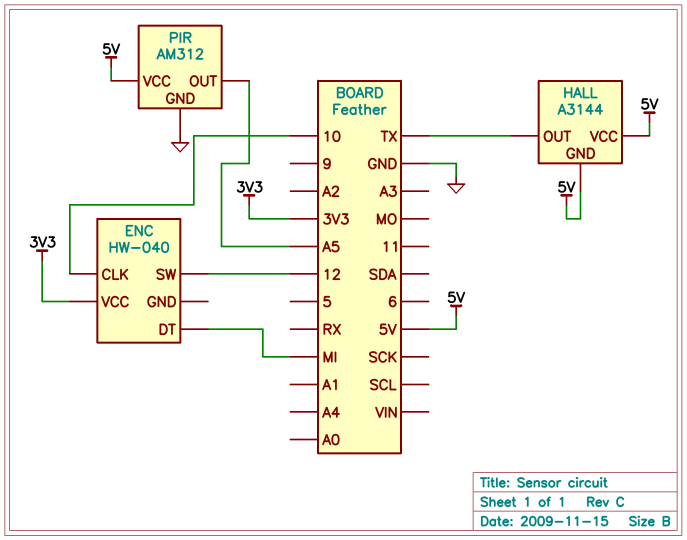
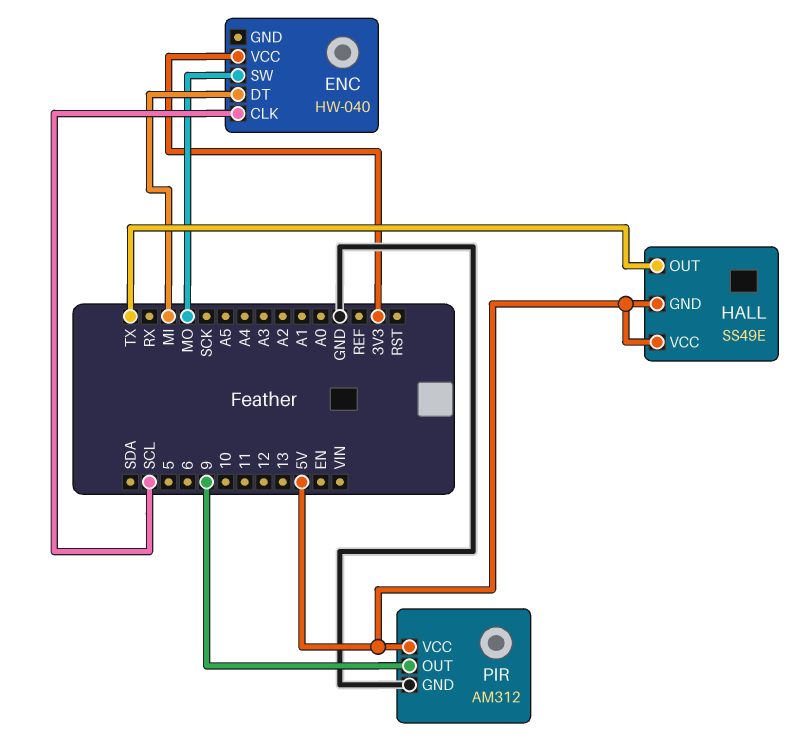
ENC pin CLK: 10 -> SCL
ENC pin SW: 12 -> MO
HALL: A3144 -> SS49E
PIR pin OUT: A5 -> 9

